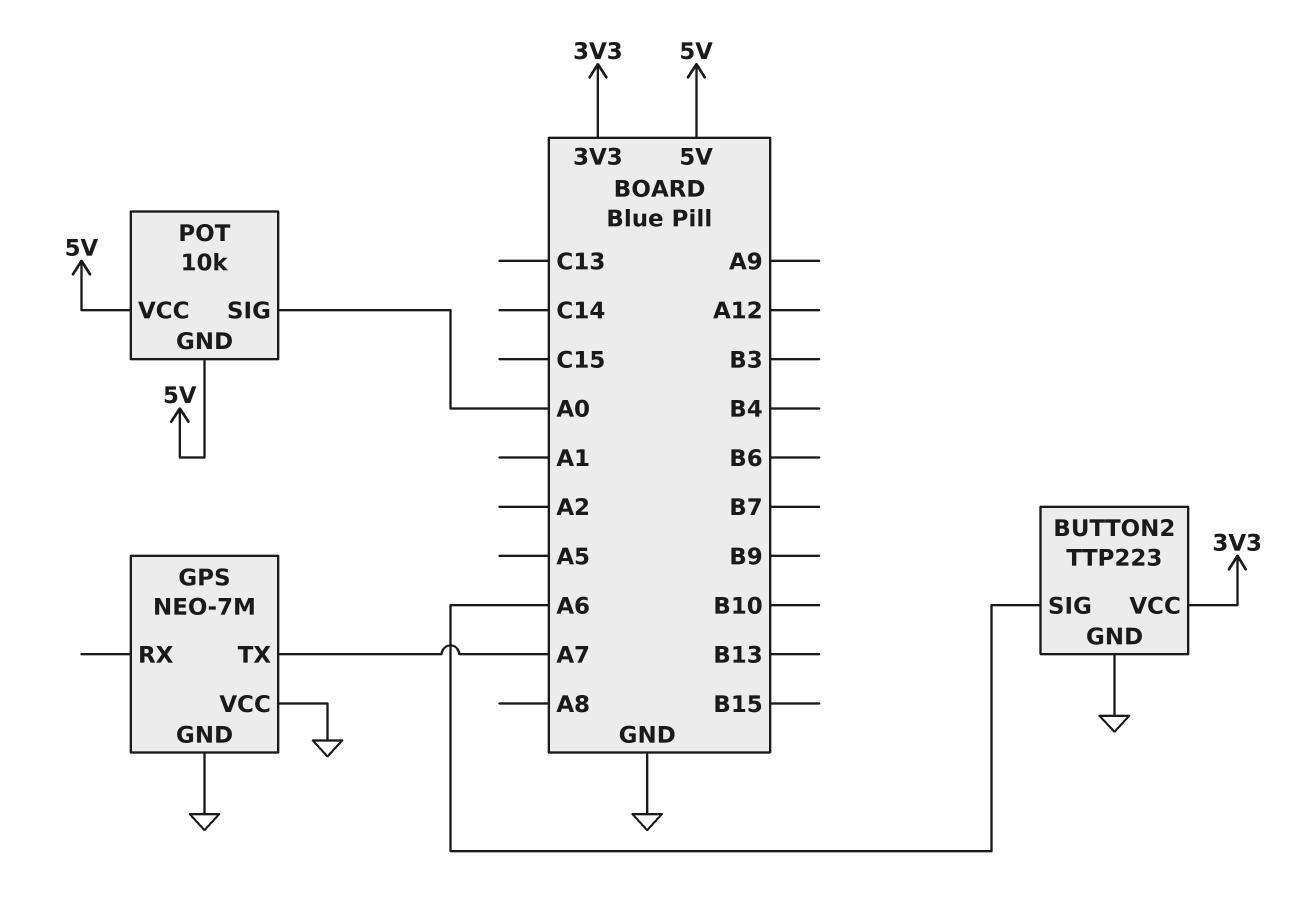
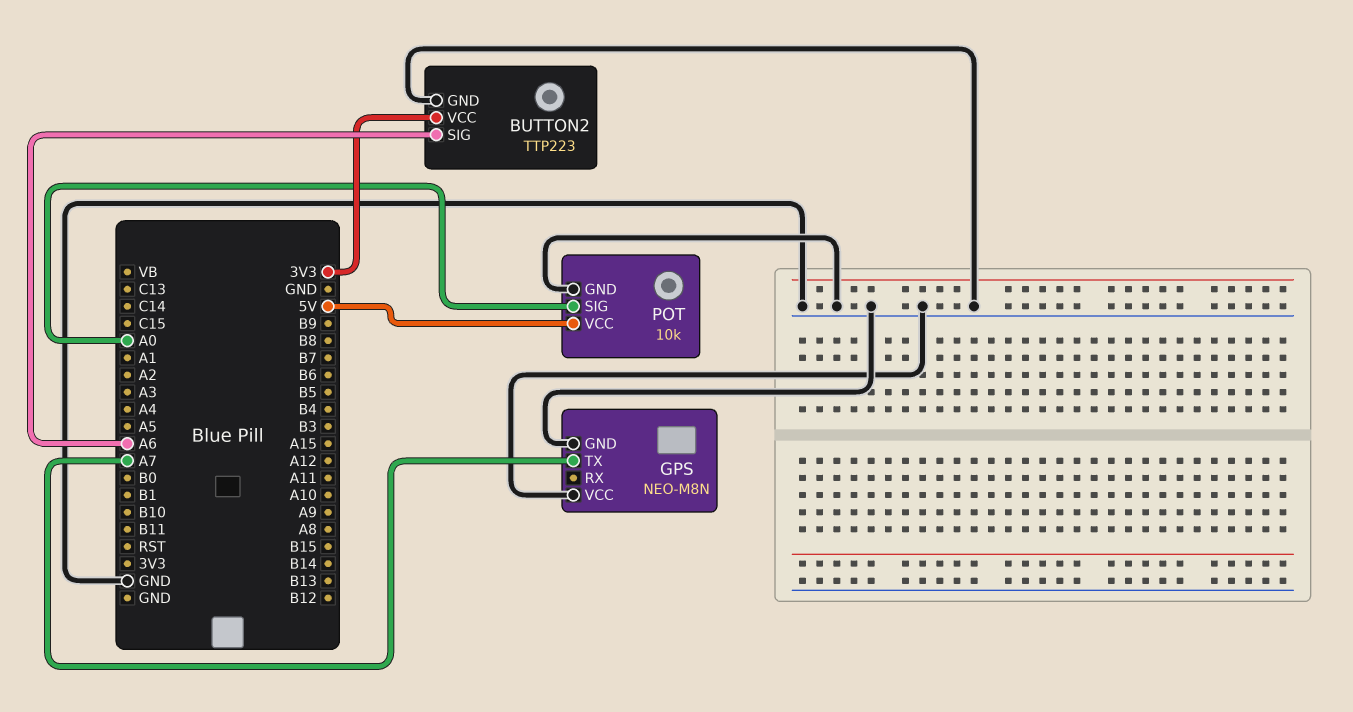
GPS: NEO-7M -> NEO-M8N
POT pin GND: 5V -> GND

